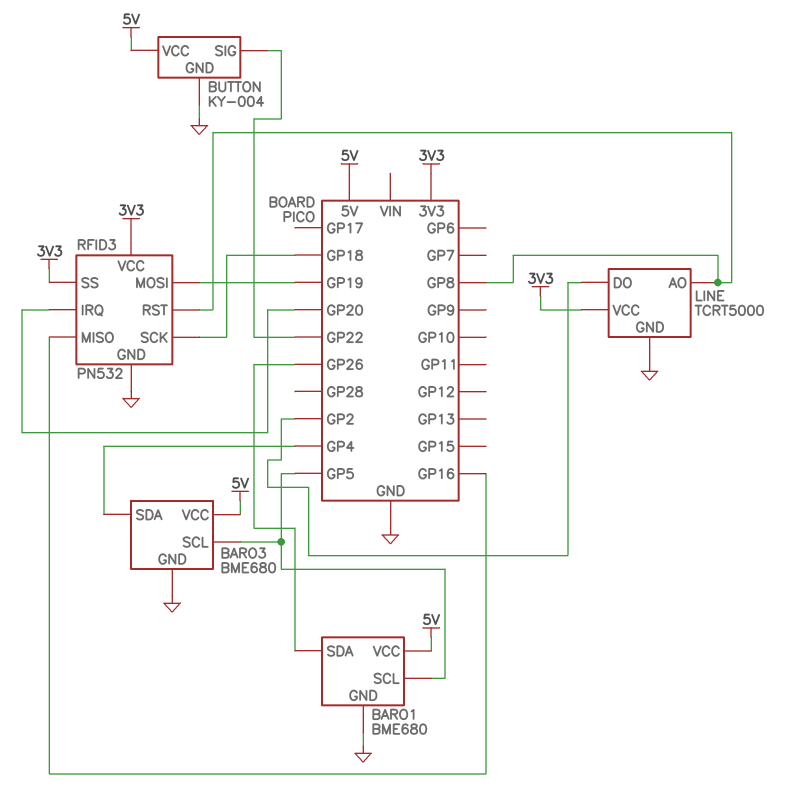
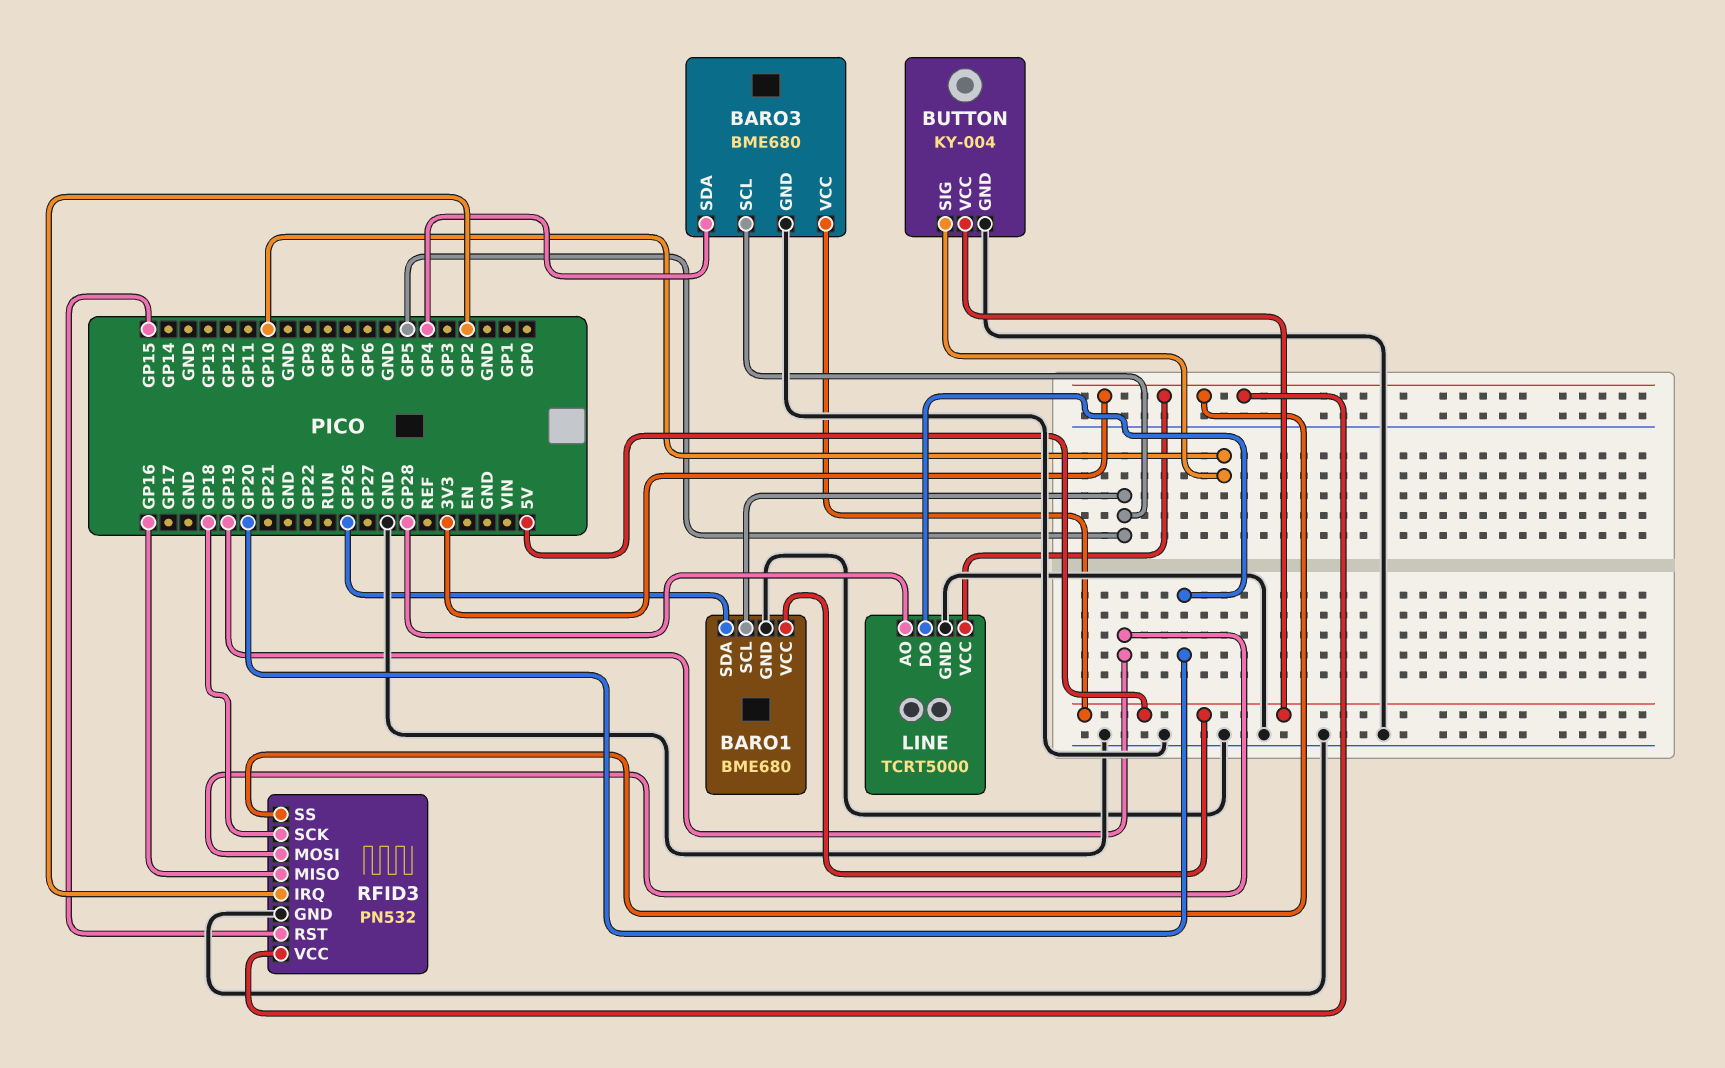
BUTTON pin SIG: GP22 -> GP10
LINE pin AO: GP8 -> GP28
LINE pin DO: GP2 -> GP20
RFID3 pin IRQ: GP20 -> GP2
RFID3 pin RST: GP8 -> GP15

